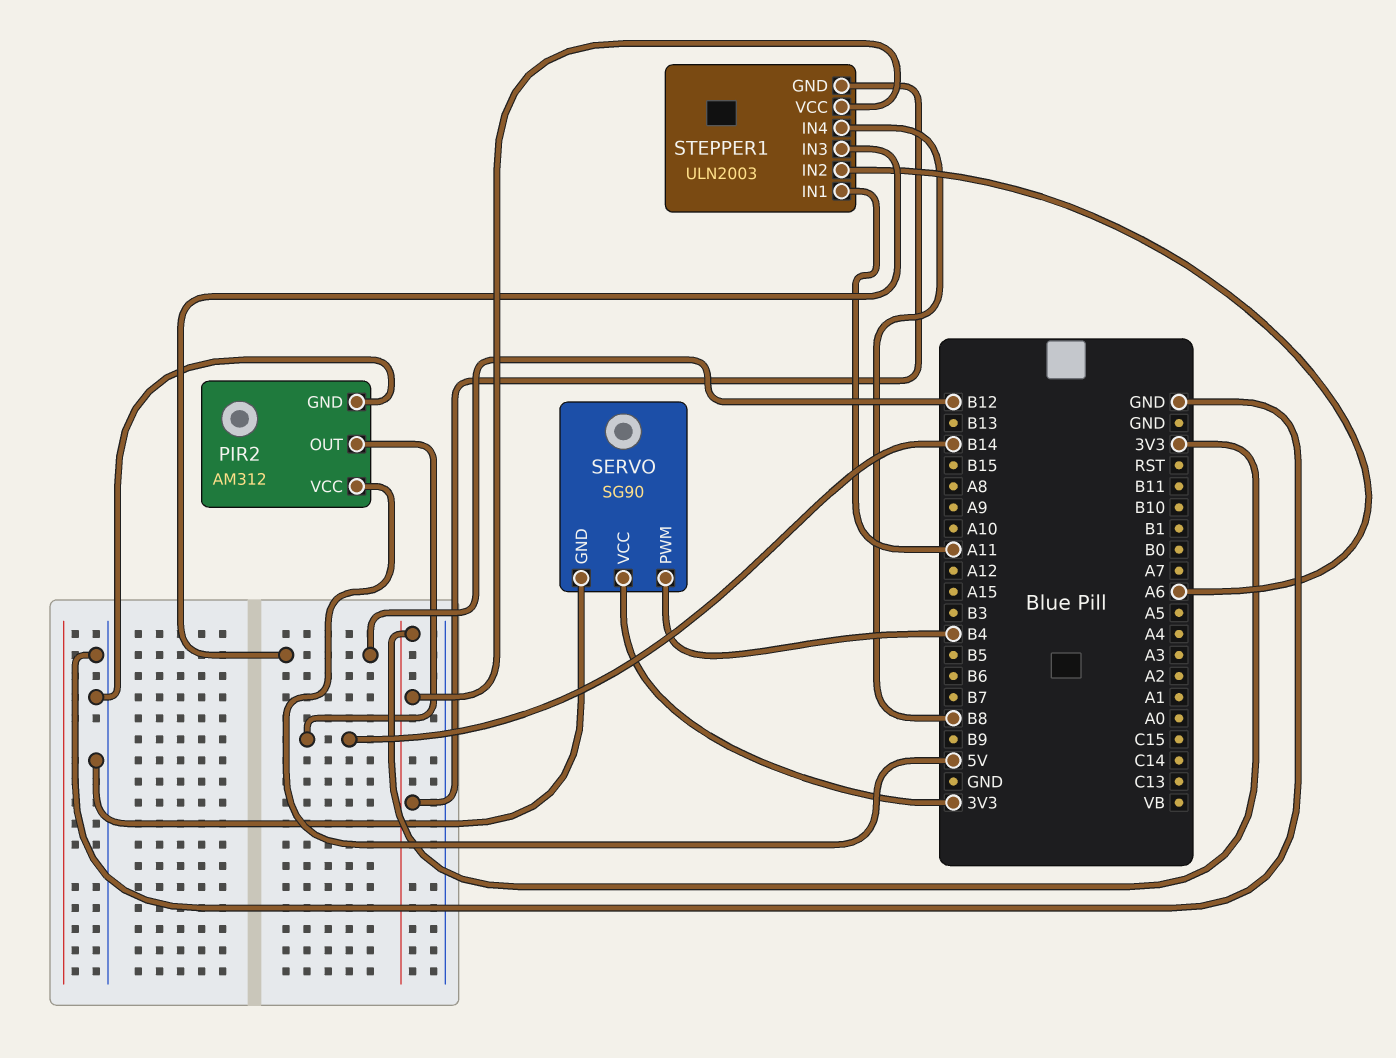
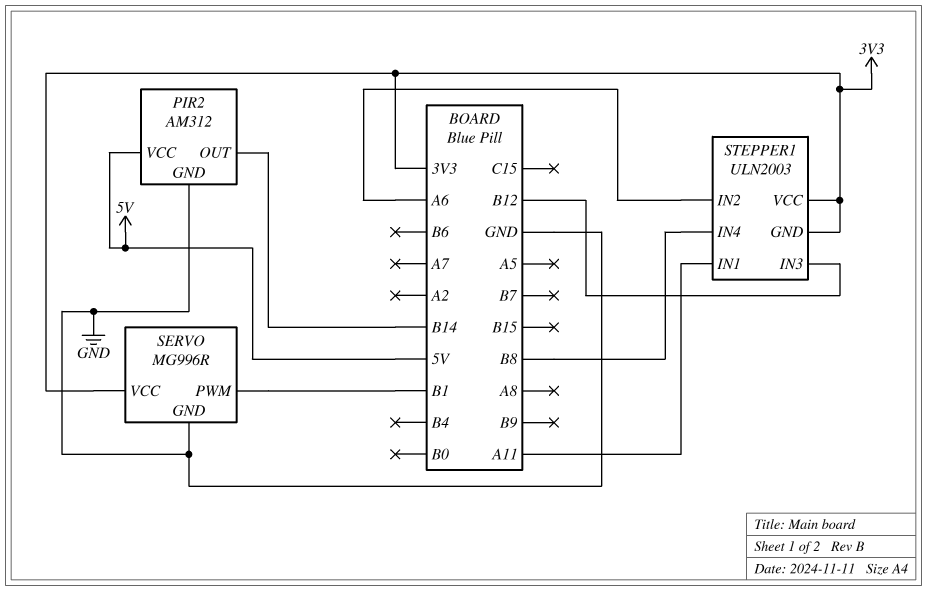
SERVO: SG90 -> MG996R
SERVO pin PWM: B4 -> B1

